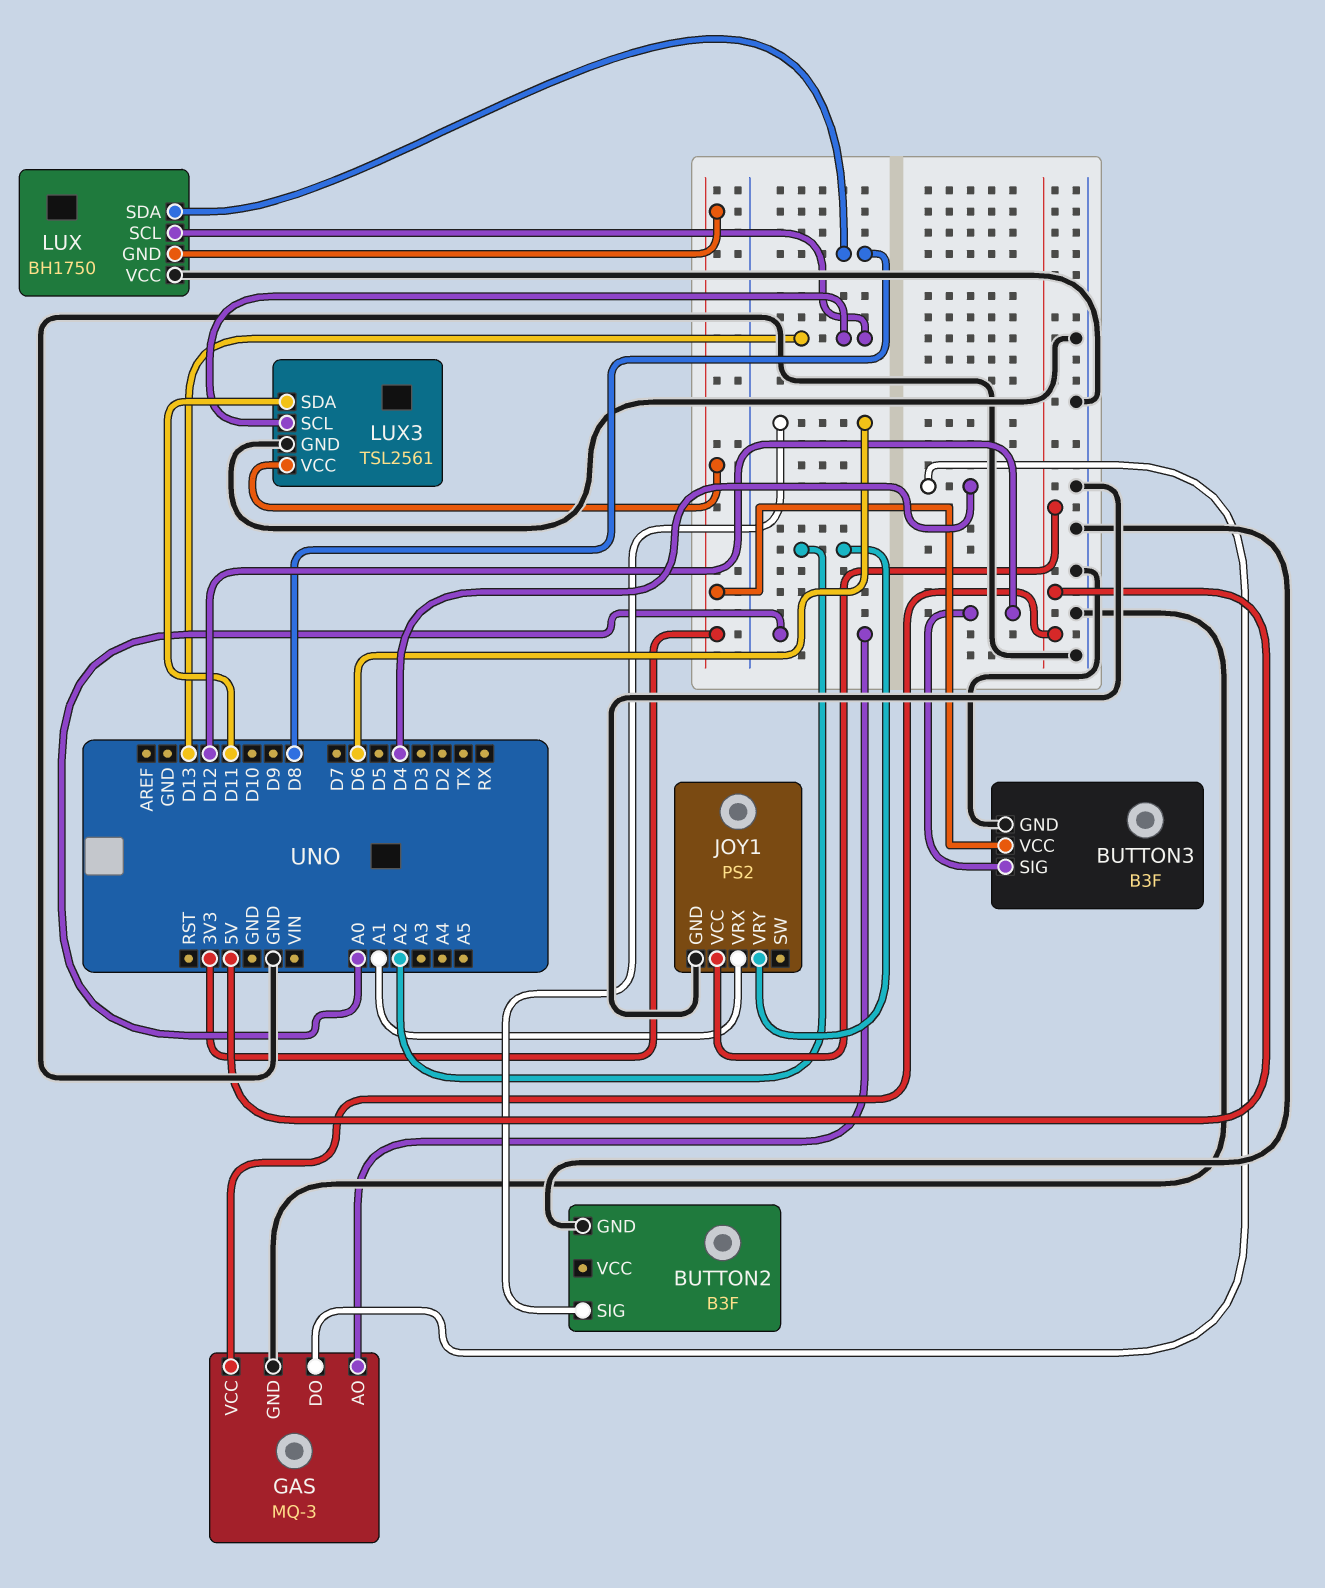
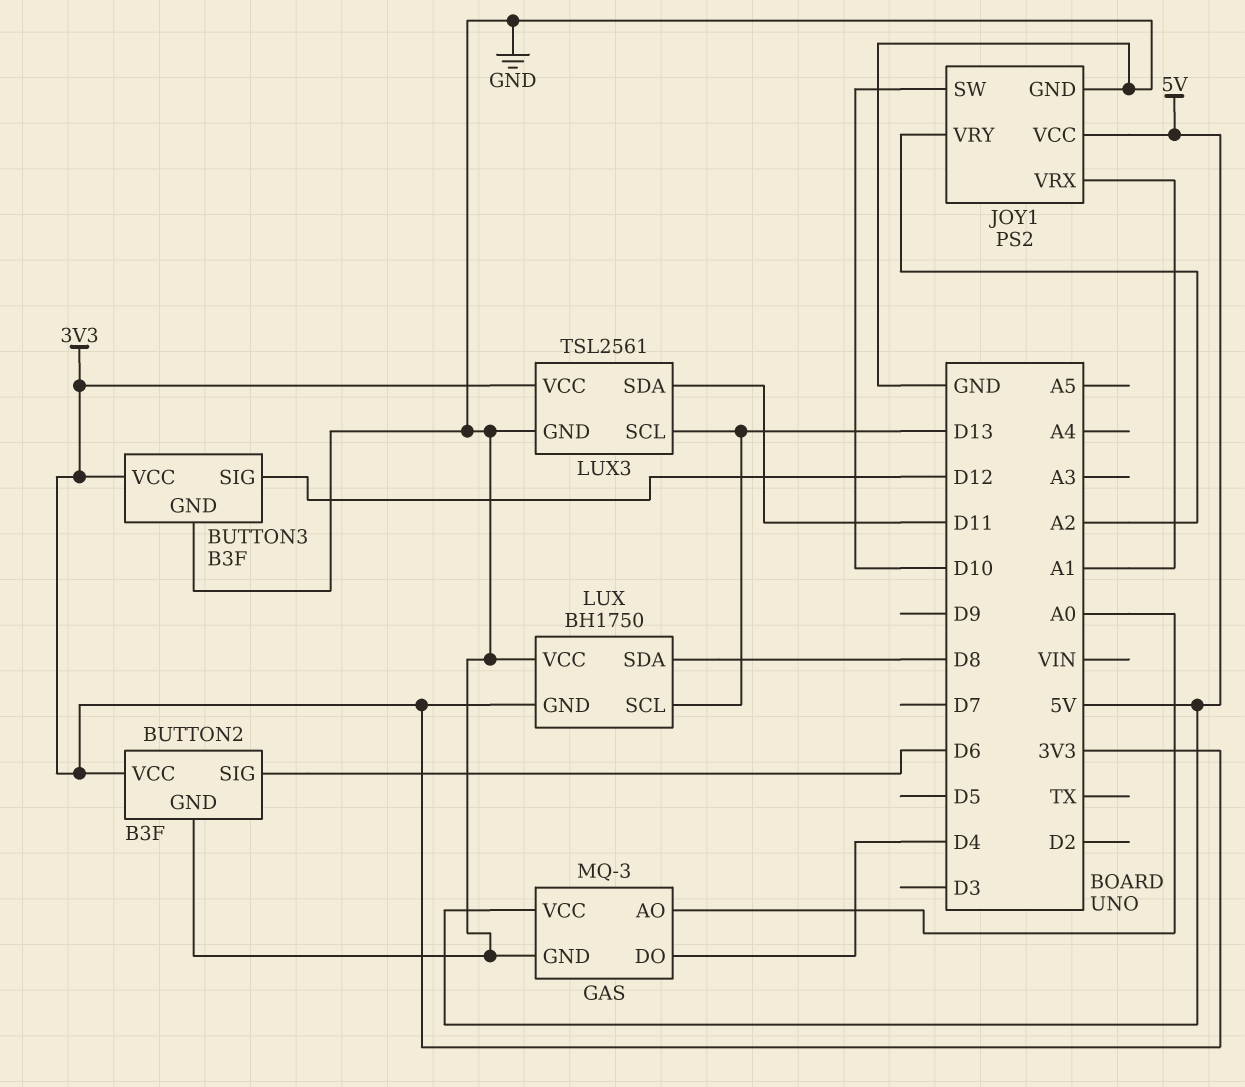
BUTTON2 pin VCC: none -> 3V3
JOY1 pin SW: none -> D10

